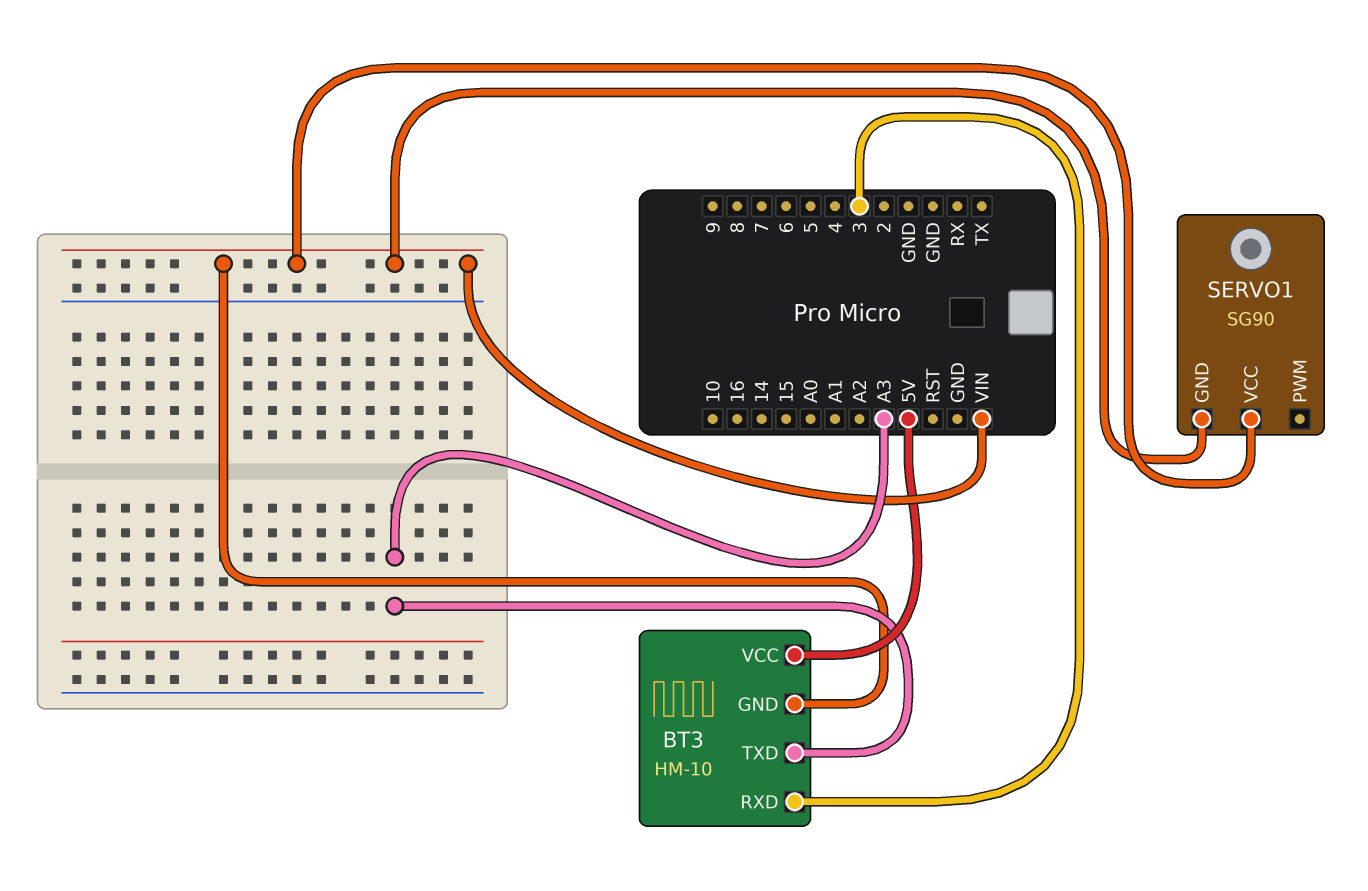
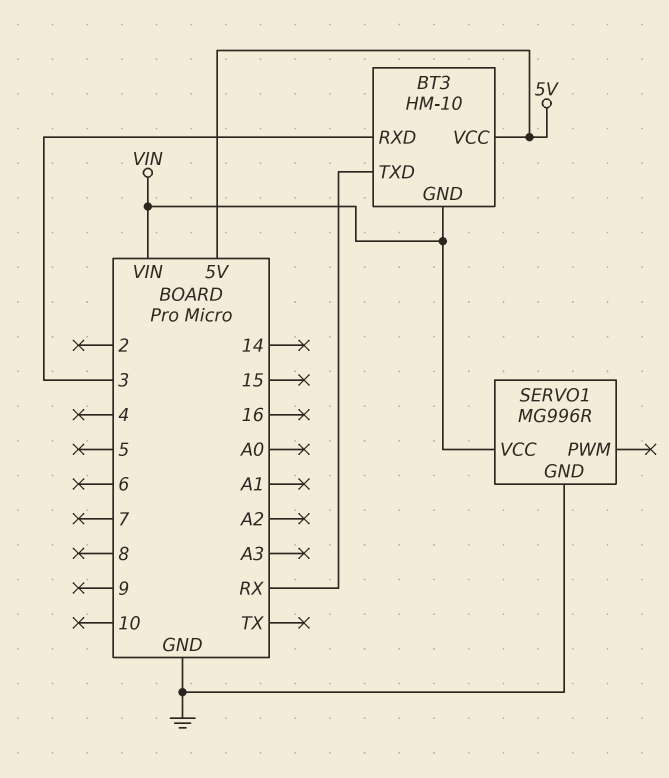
BT3 pin TXD: A3 -> RX
SERVO1: SG90 -> MG996R
SERVO1 pin GND: VIN -> GND

